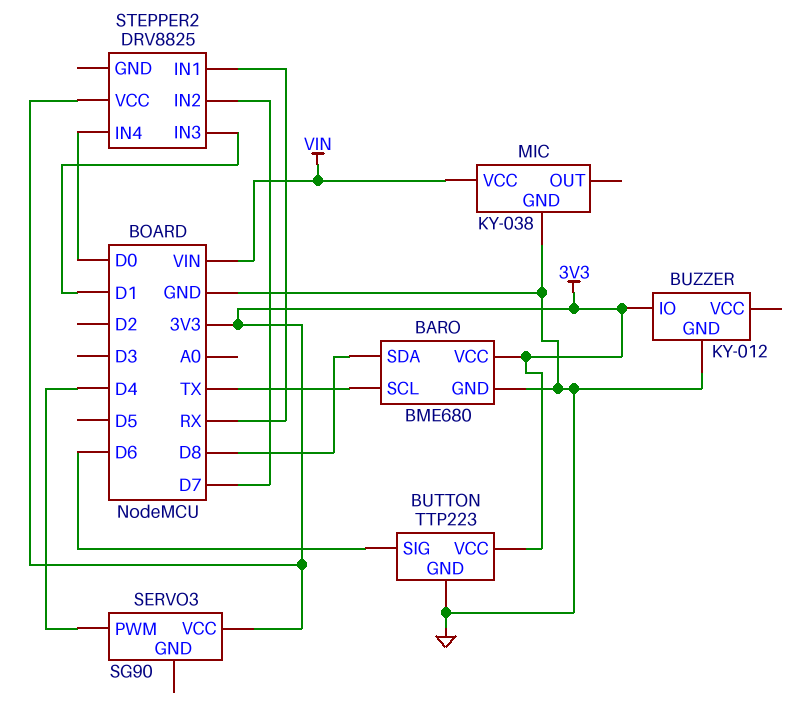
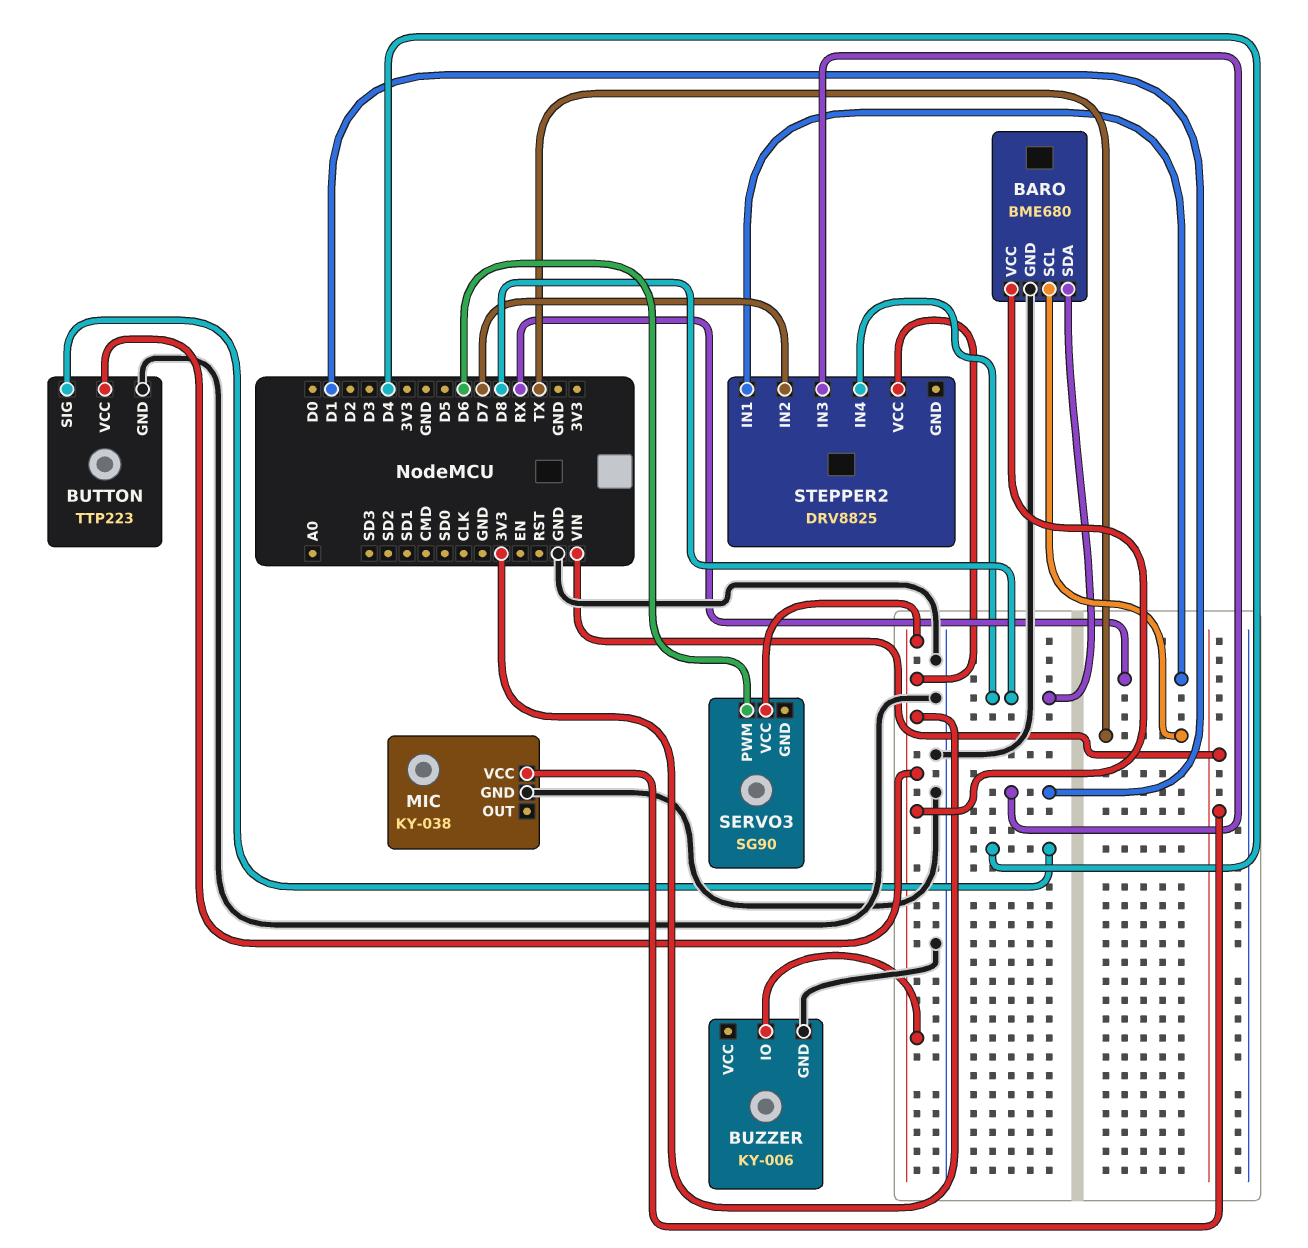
BUTTON pin SIG: D6 -> D4
BUZZER: KY-012 -> KY-006
SERVO3 pin PWM: D4 -> D6
STEPPER2 pin IN4: D0 -> D8

